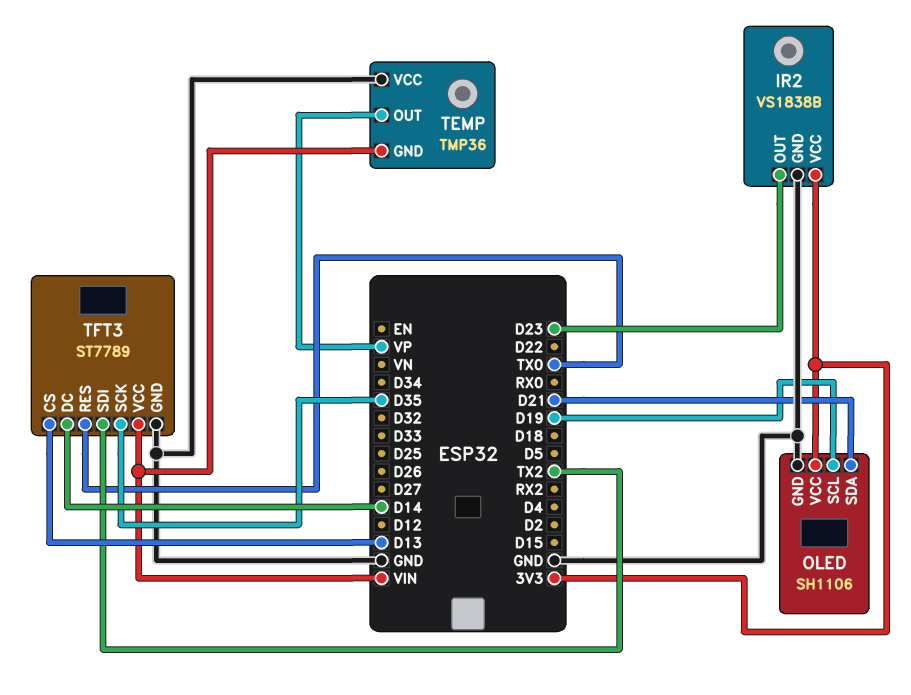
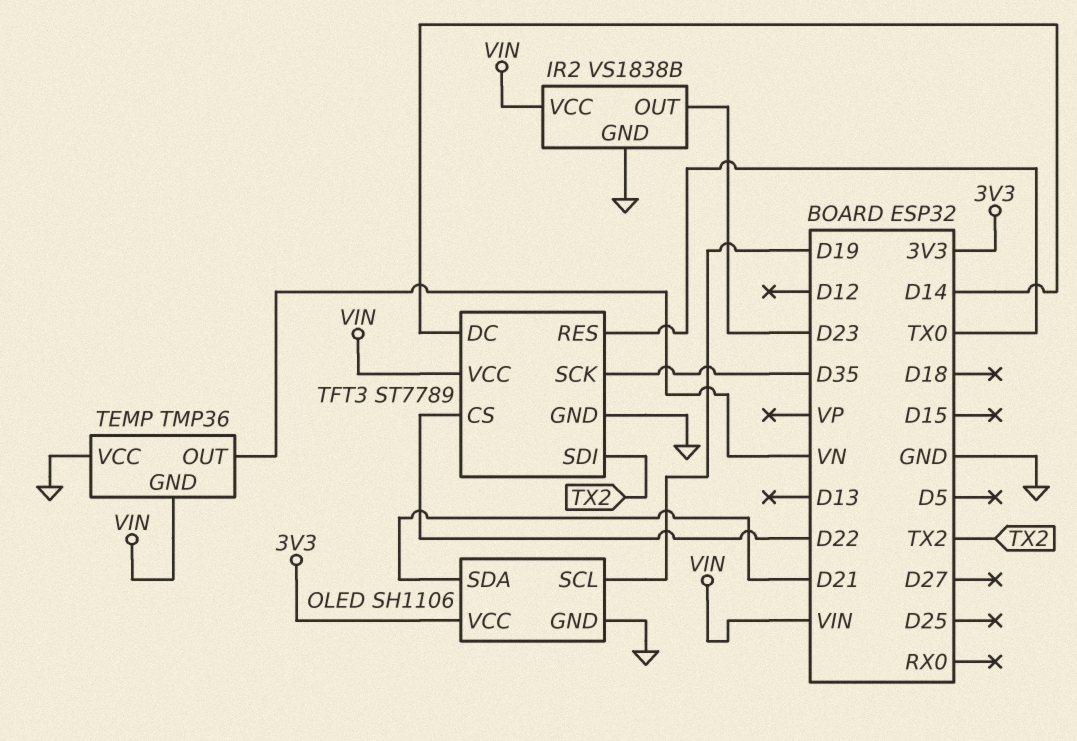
IR2 pin VCC: 3V3 -> VIN
TEMP pin OUT: VP -> VN
TFT3 pin CS: D13 -> D22

